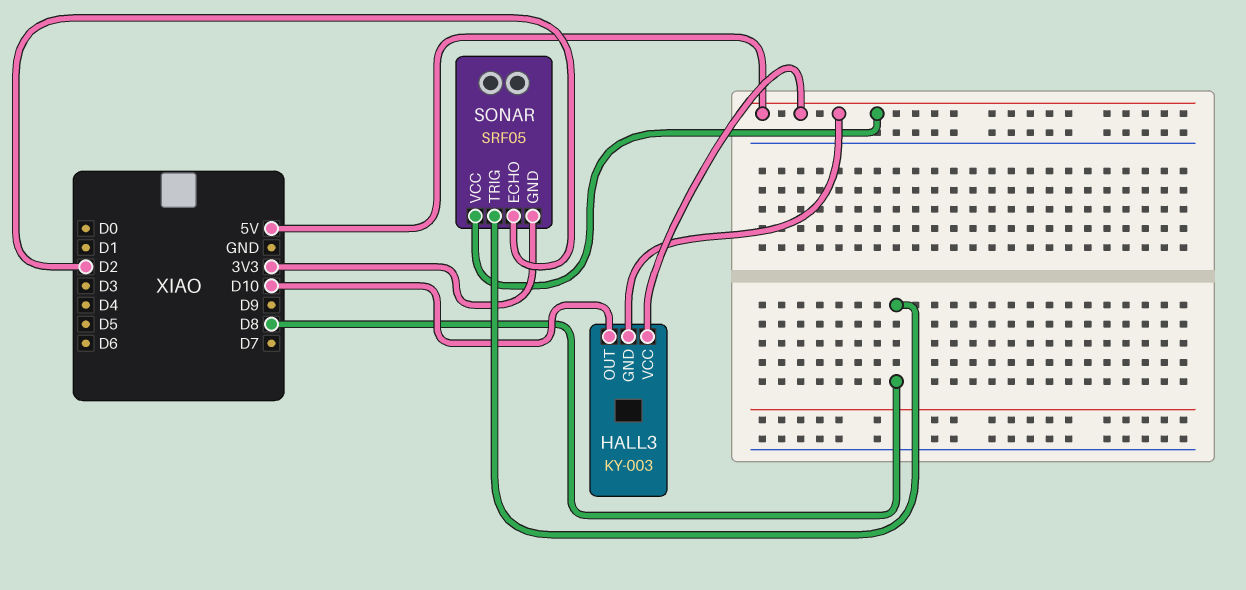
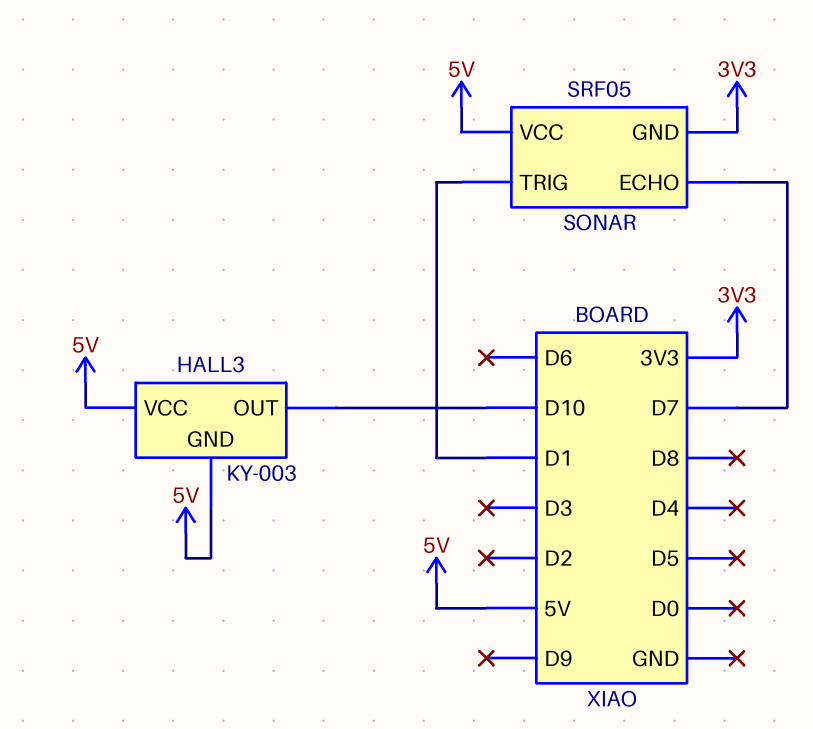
SONAR pin ECHO: D2 -> D7
SONAR pin TRIG: D8 -> D1

